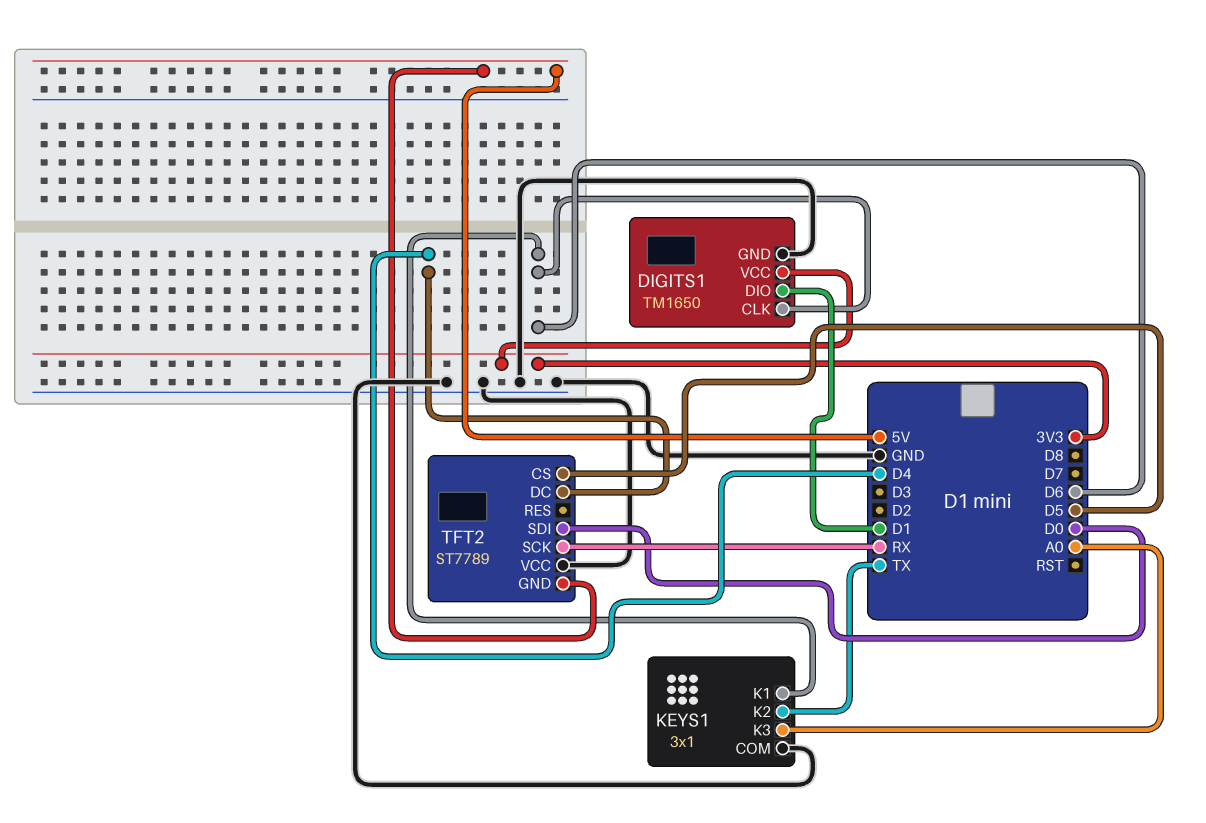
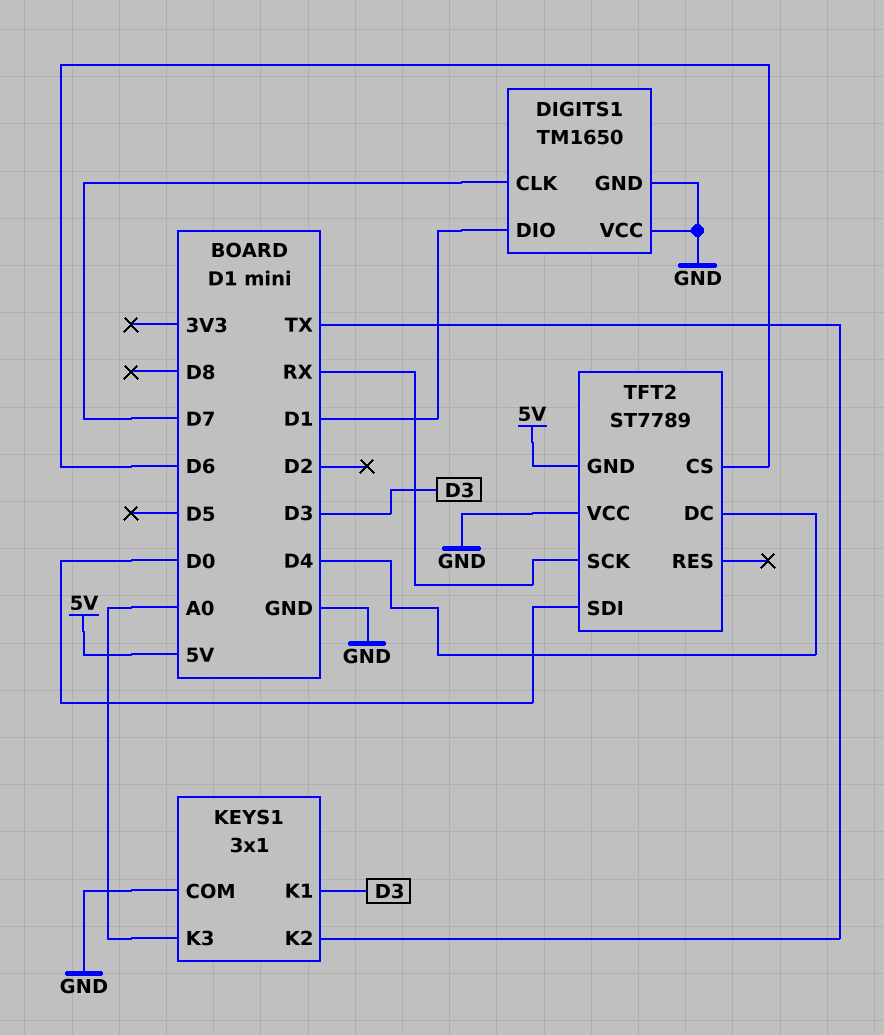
DIGITS1 pin CLK: D6 -> D7
DIGITS1 pin VCC: 3V3 -> GND
KEYS1 pin K1: D6 -> D3
TFT2 pin CS: D5 -> D6

